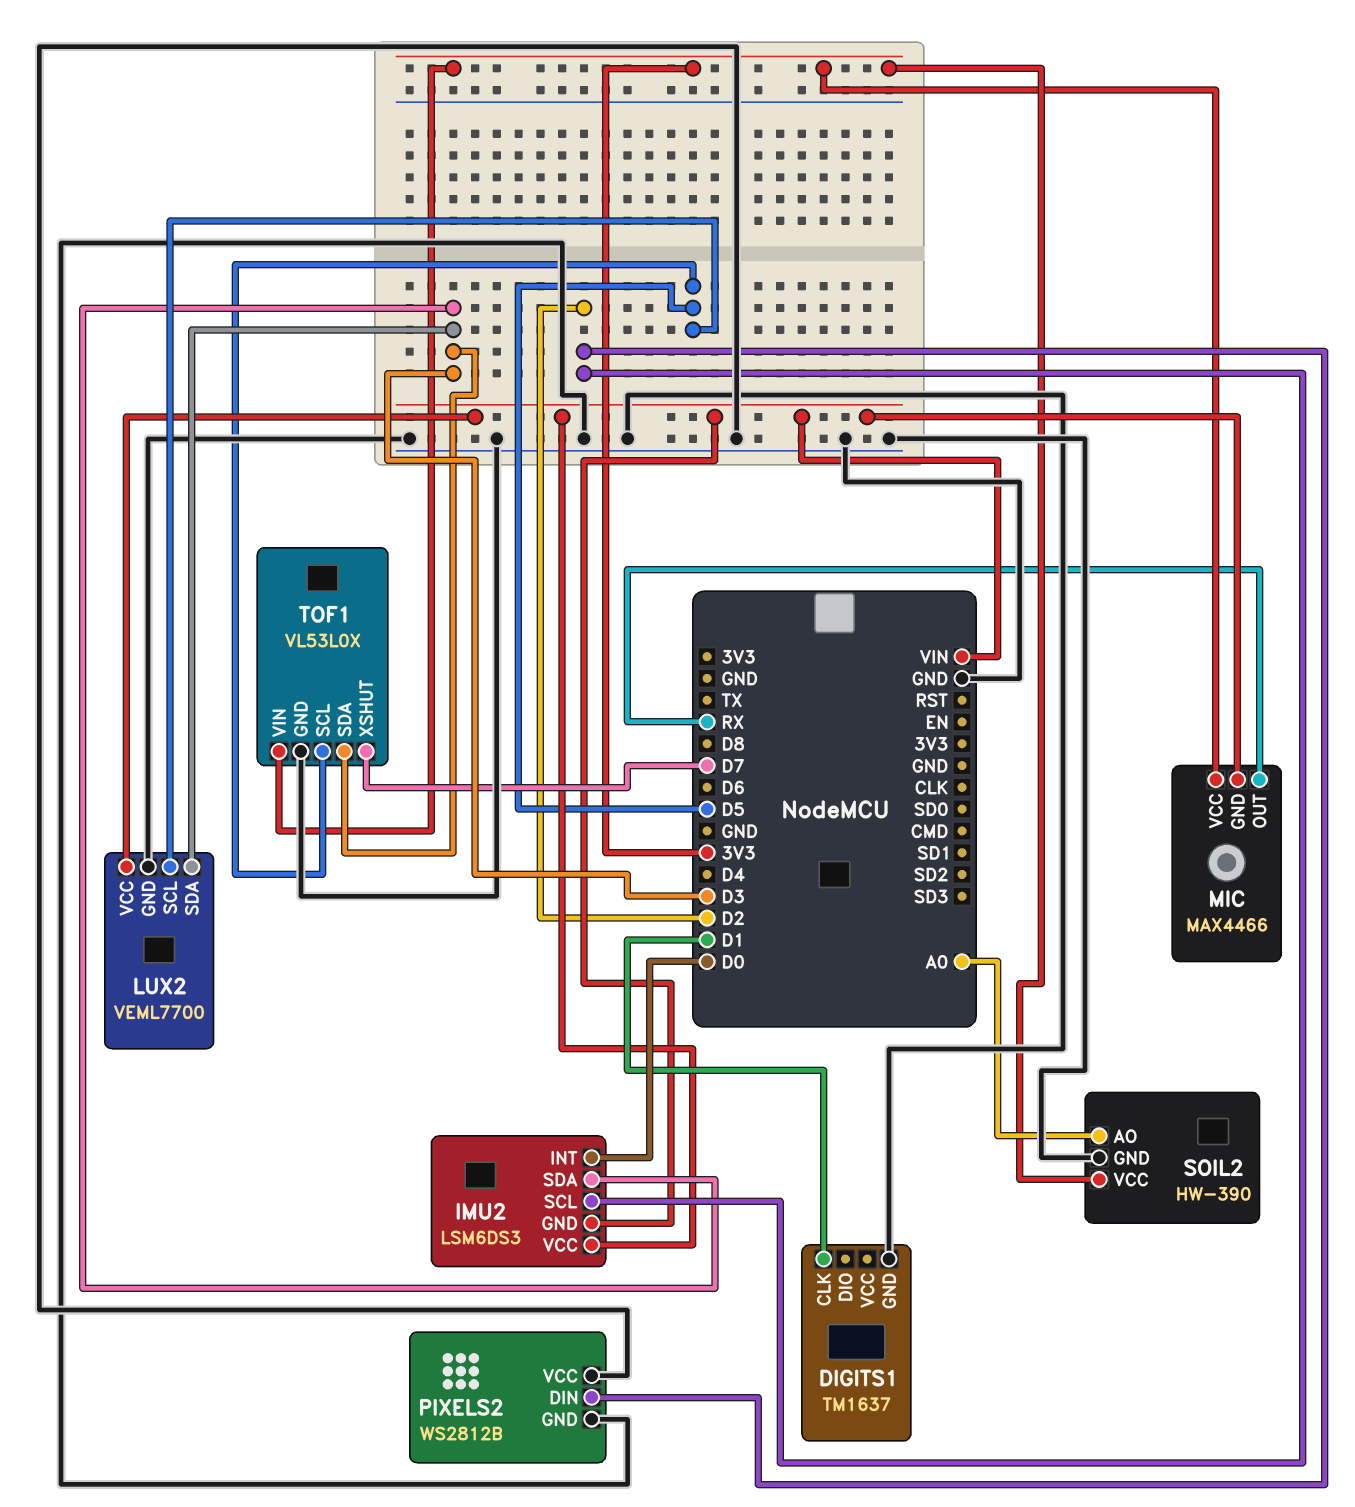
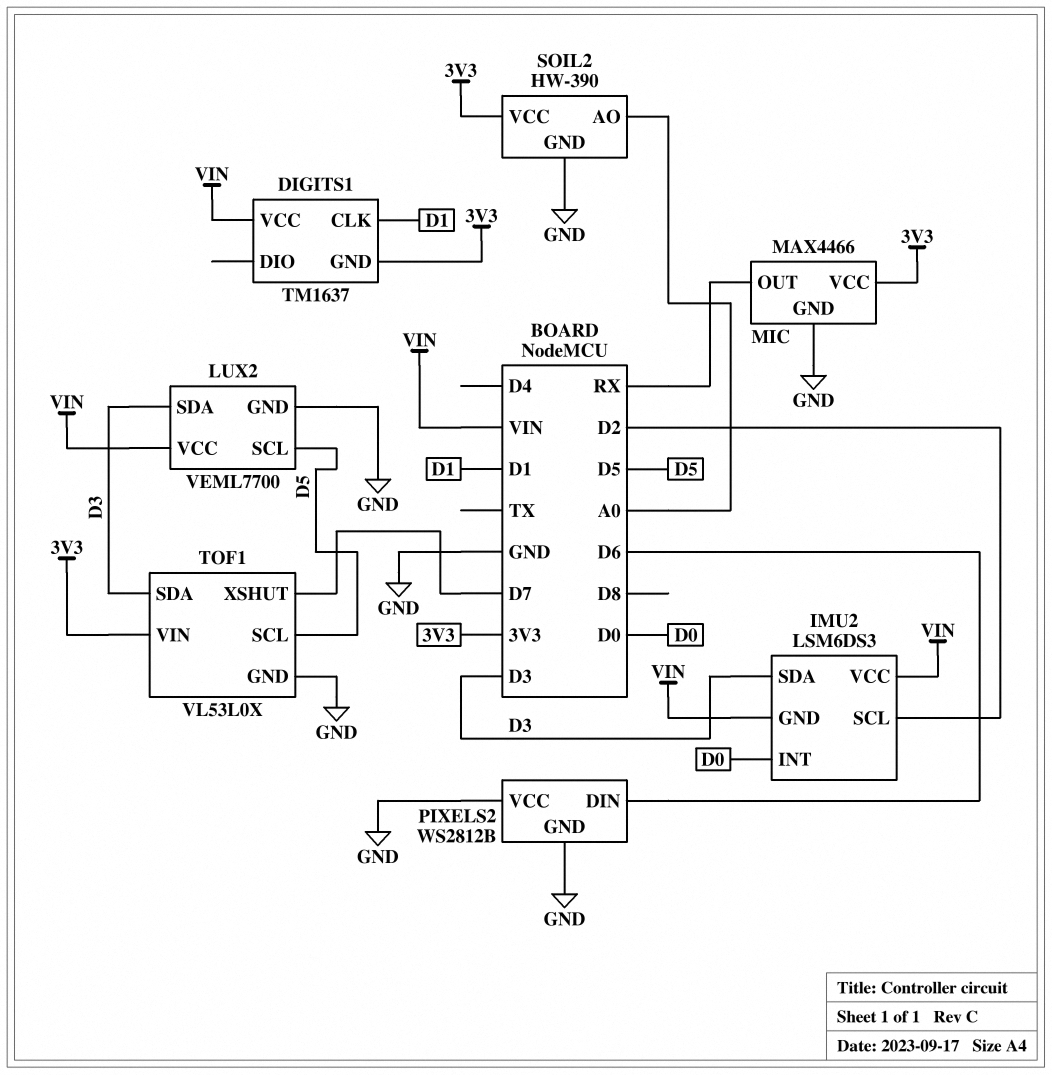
DIGITS1 pin GND: GND -> 3V3
DIGITS1 pin VCC: none -> VIN
MIC pin GND: VIN -> GND
PIXELS2 pin DIN: D2 -> D6

